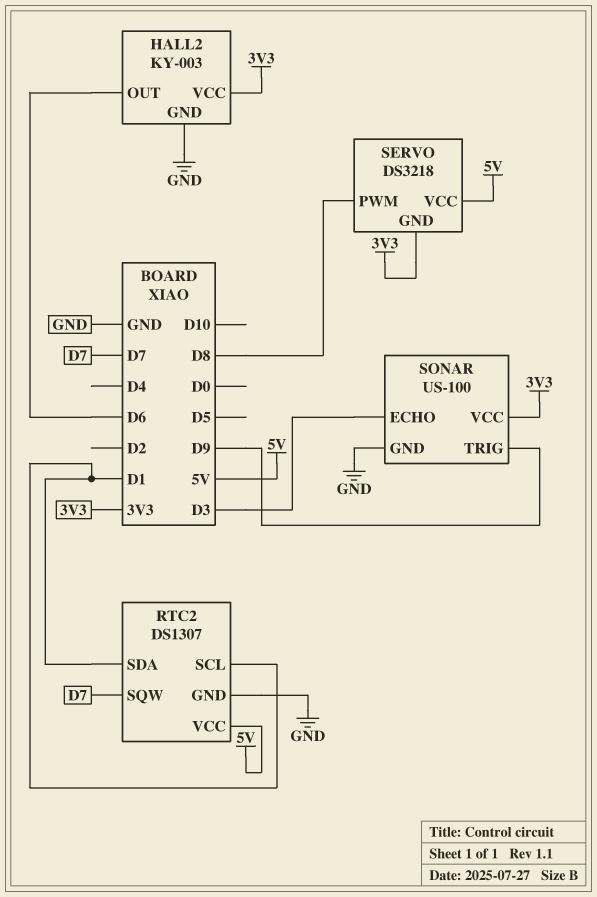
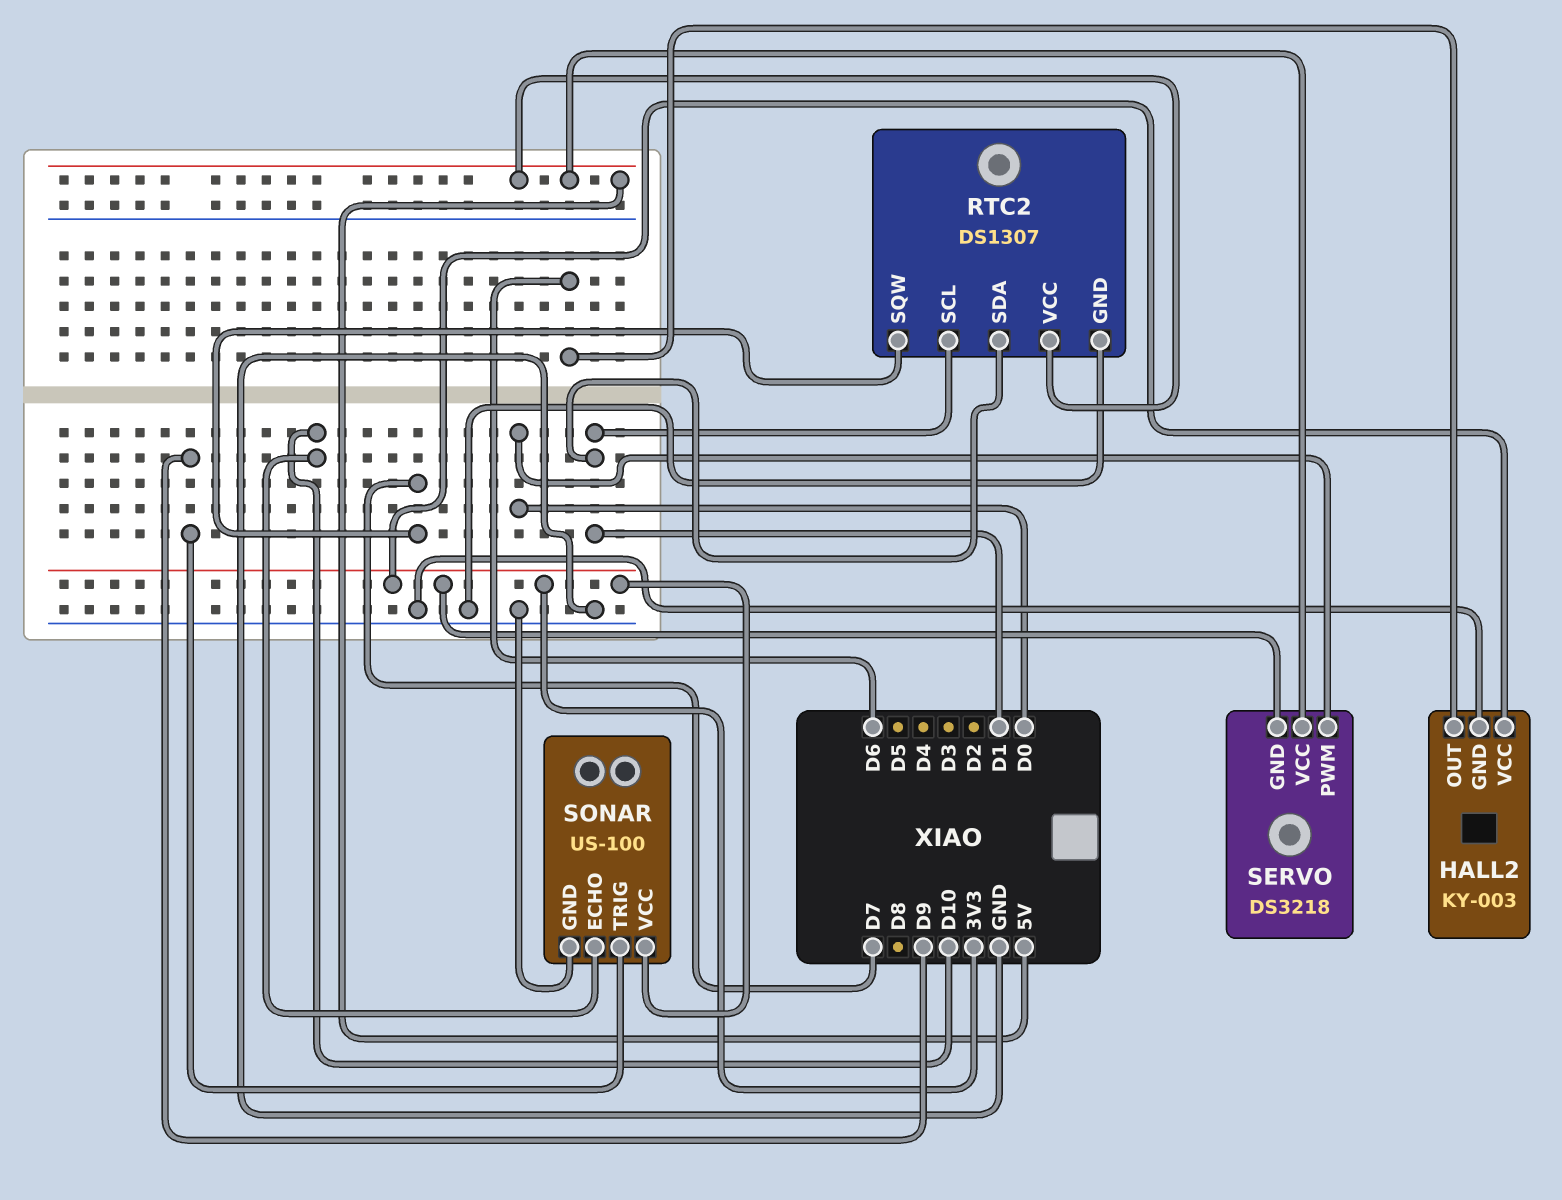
SERVO pin PWM: D8 -> D0
SONAR pin ECHO: D3 -> D10

